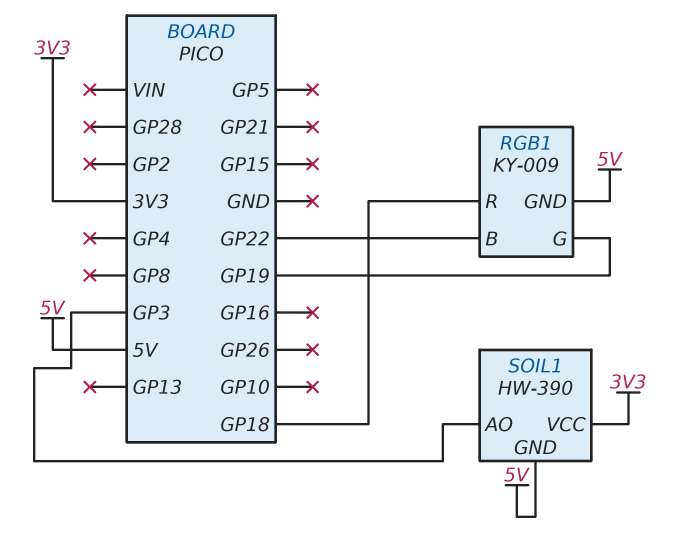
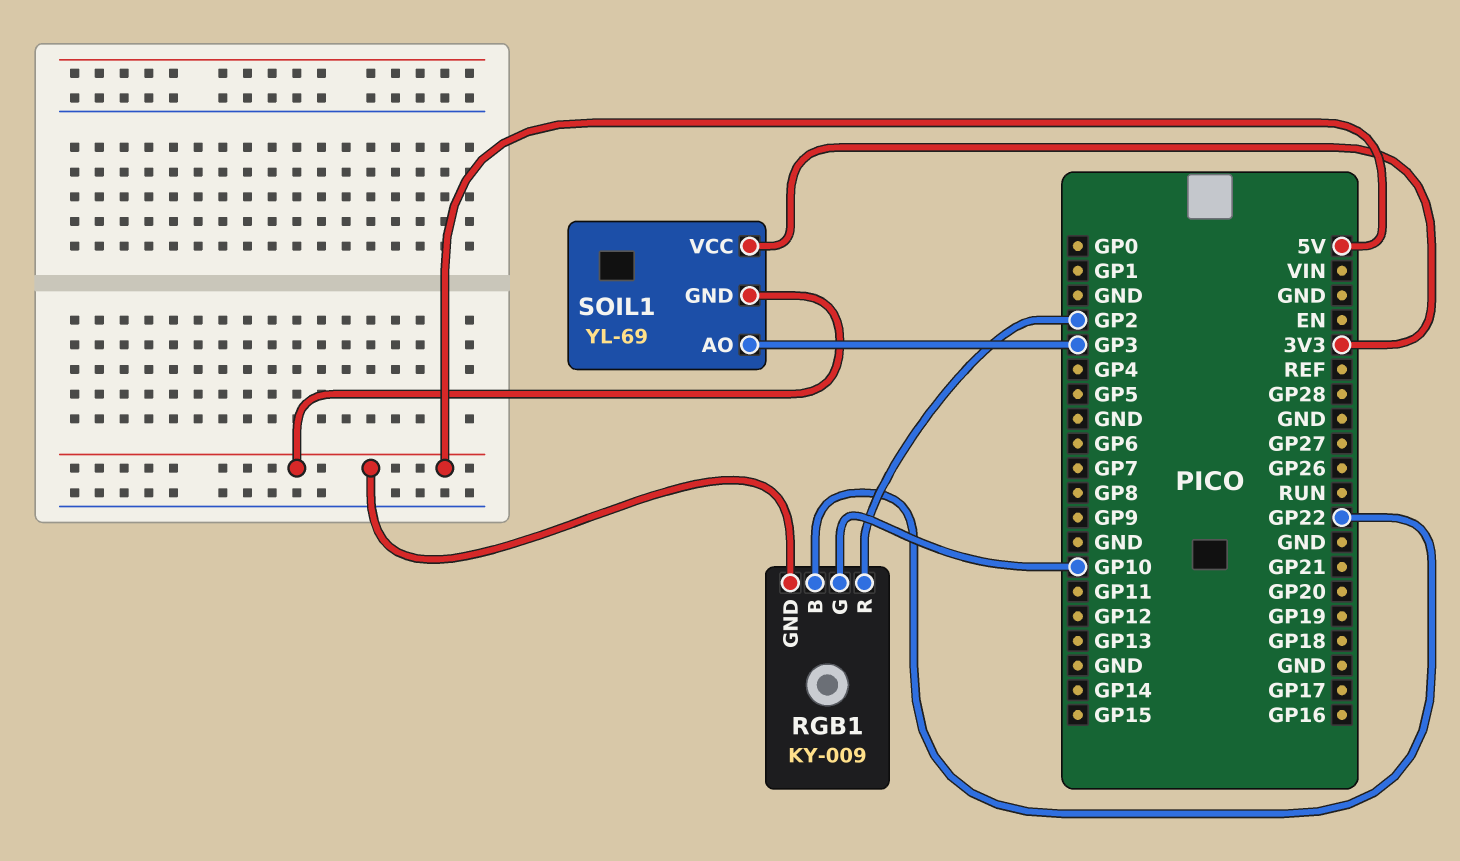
RGB1 pin G: GP19 -> GP10
RGB1 pin R: GP18 -> GP2
SOIL1: HW-390 -> YL-69

